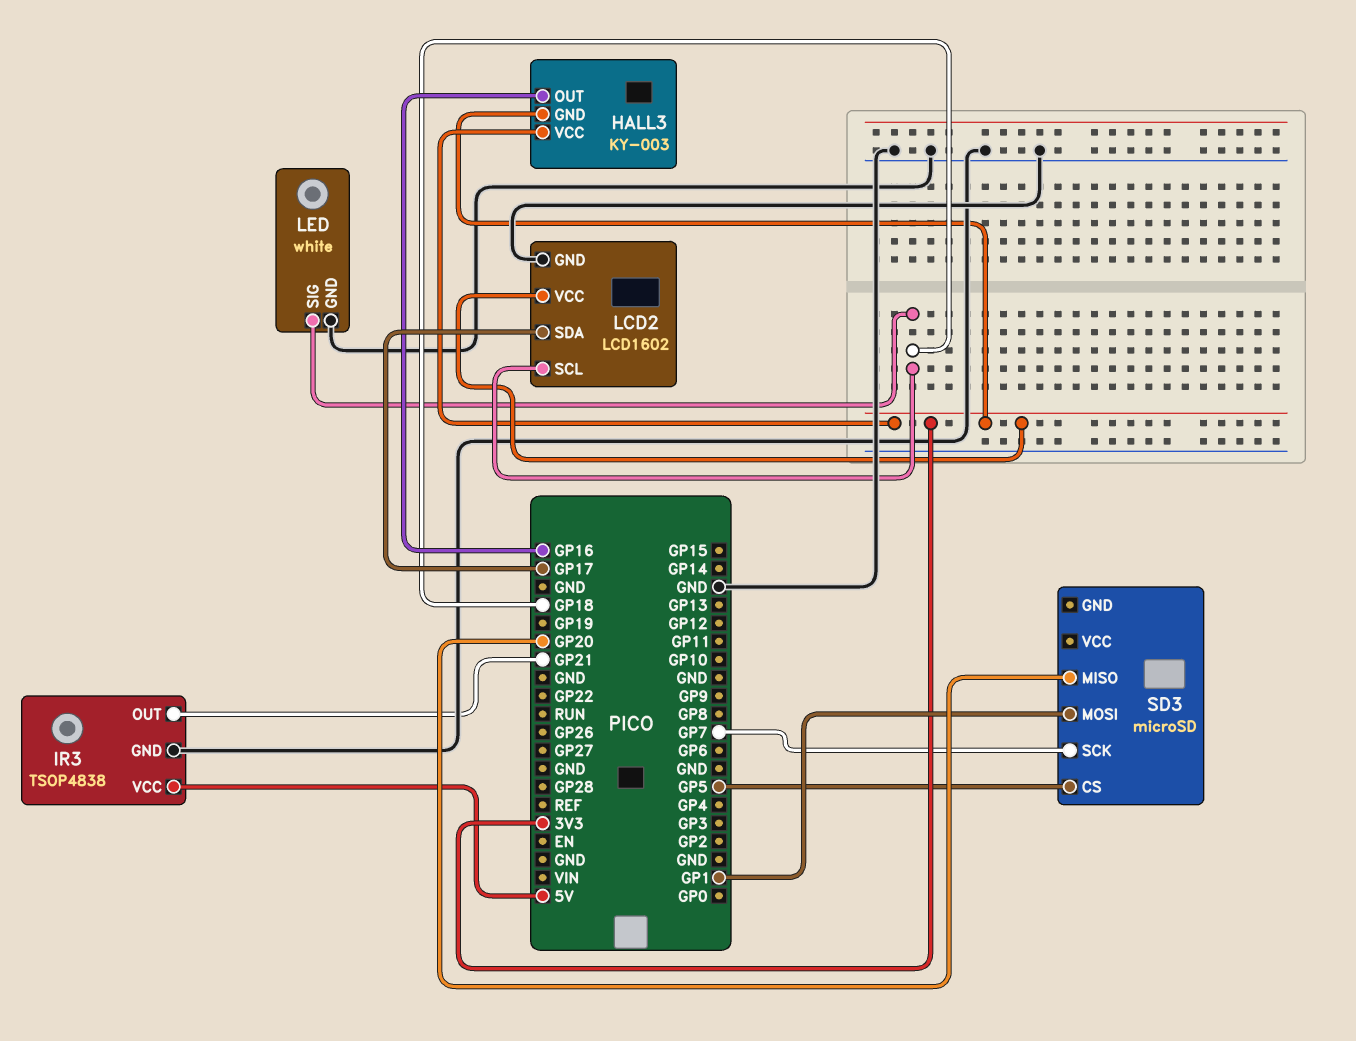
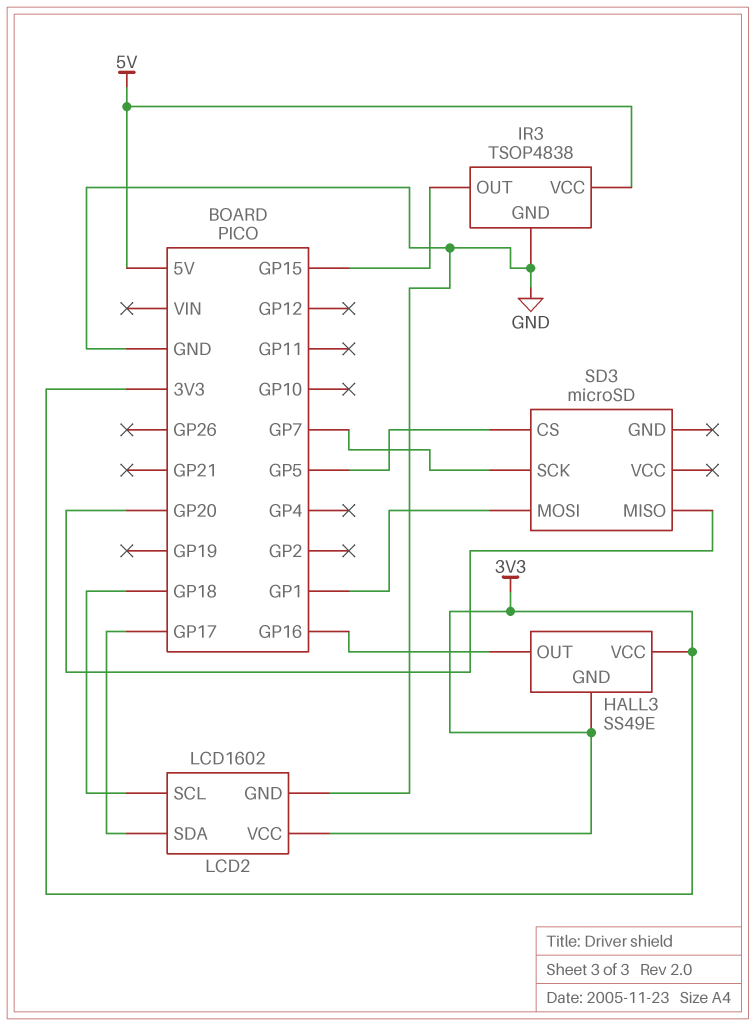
HALL3: KY-003 -> SS49E
IR3 pin OUT: GP21 -> GP15
LED: white -> none
LED pin GND: GND -> none
LED pin SIG: GP18 -> none

